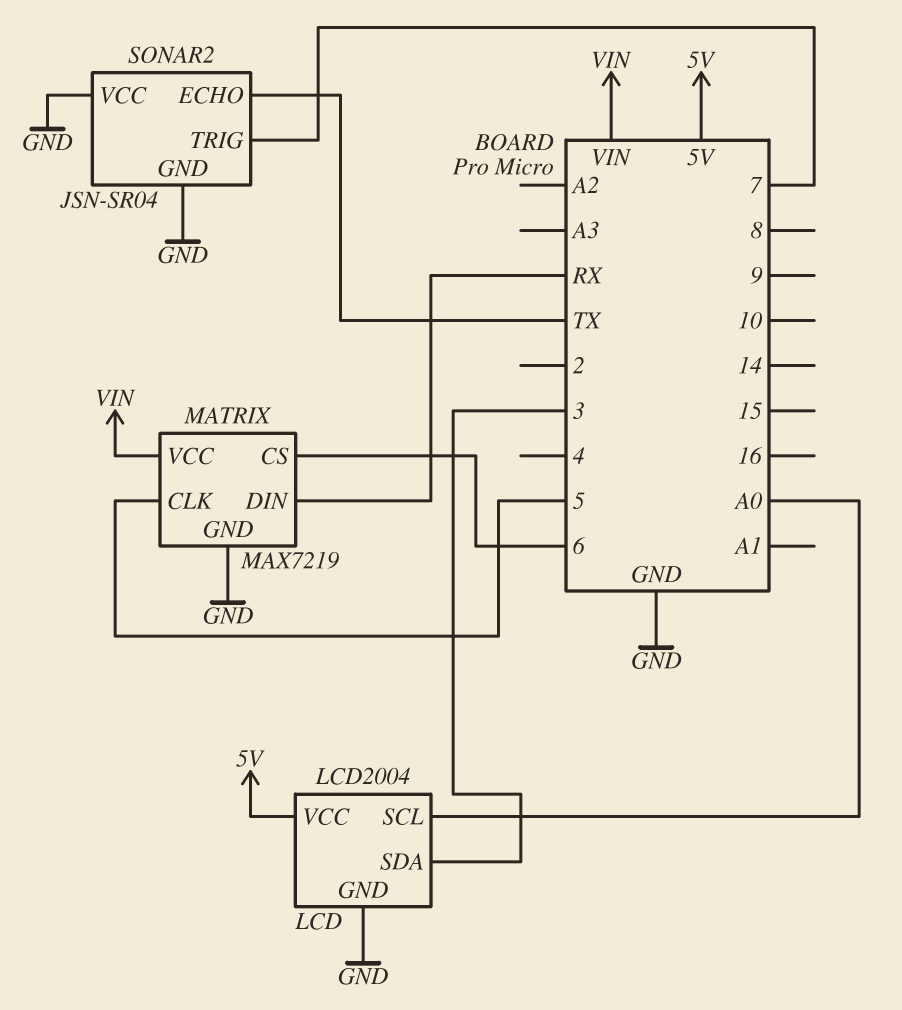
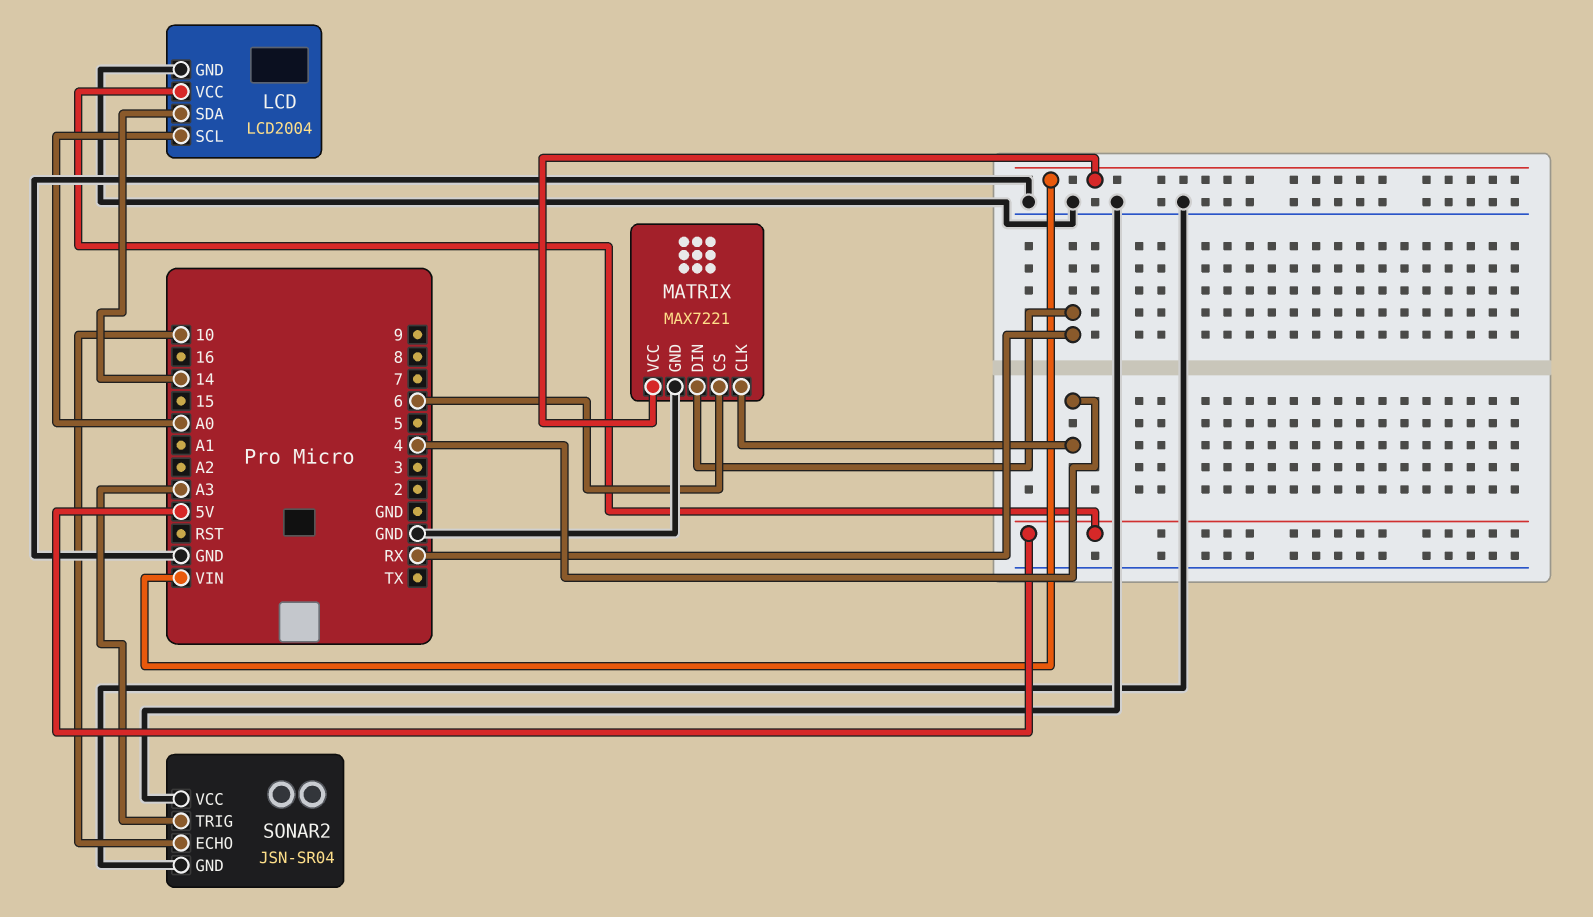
LCD pin SDA: 3 -> 14
MATRIX: MAX7219 -> MAX7221
MATRIX pin CLK: 5 -> 4
SONAR2 pin ECHO: TX -> 10
SONAR2 pin TRIG: 7 -> A3

